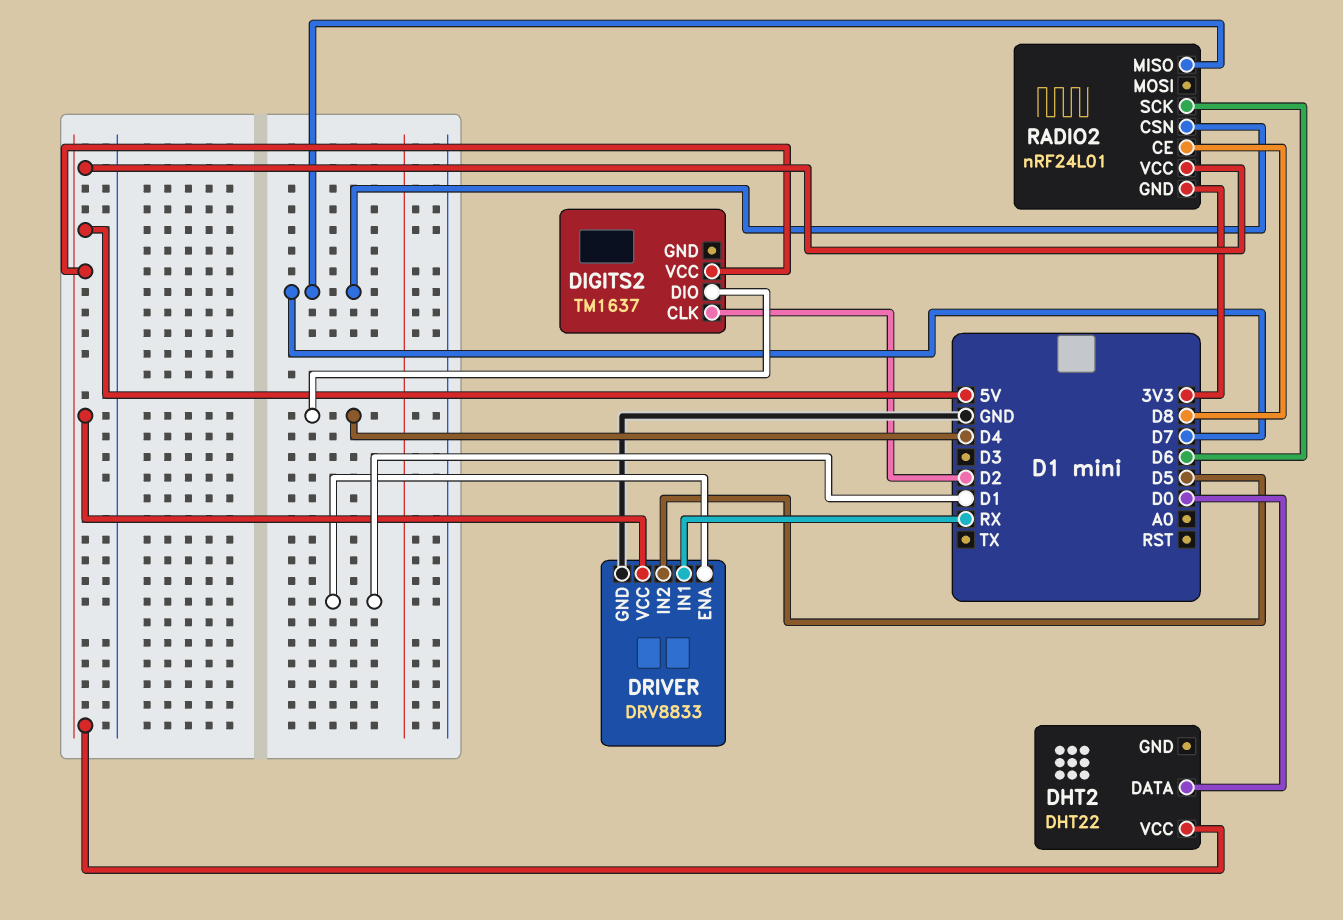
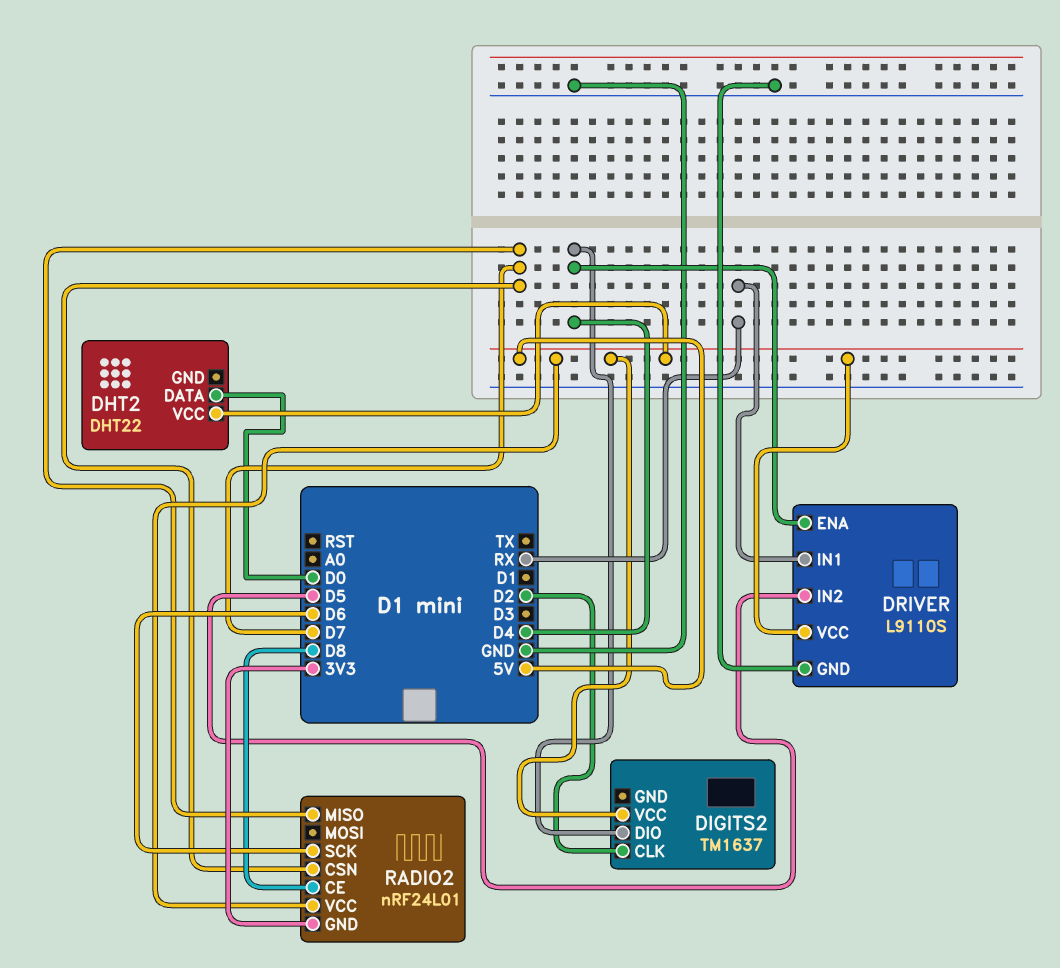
DRIVER: DRV8833 -> L9110S
DRIVER pin ENA: D1 -> D4

